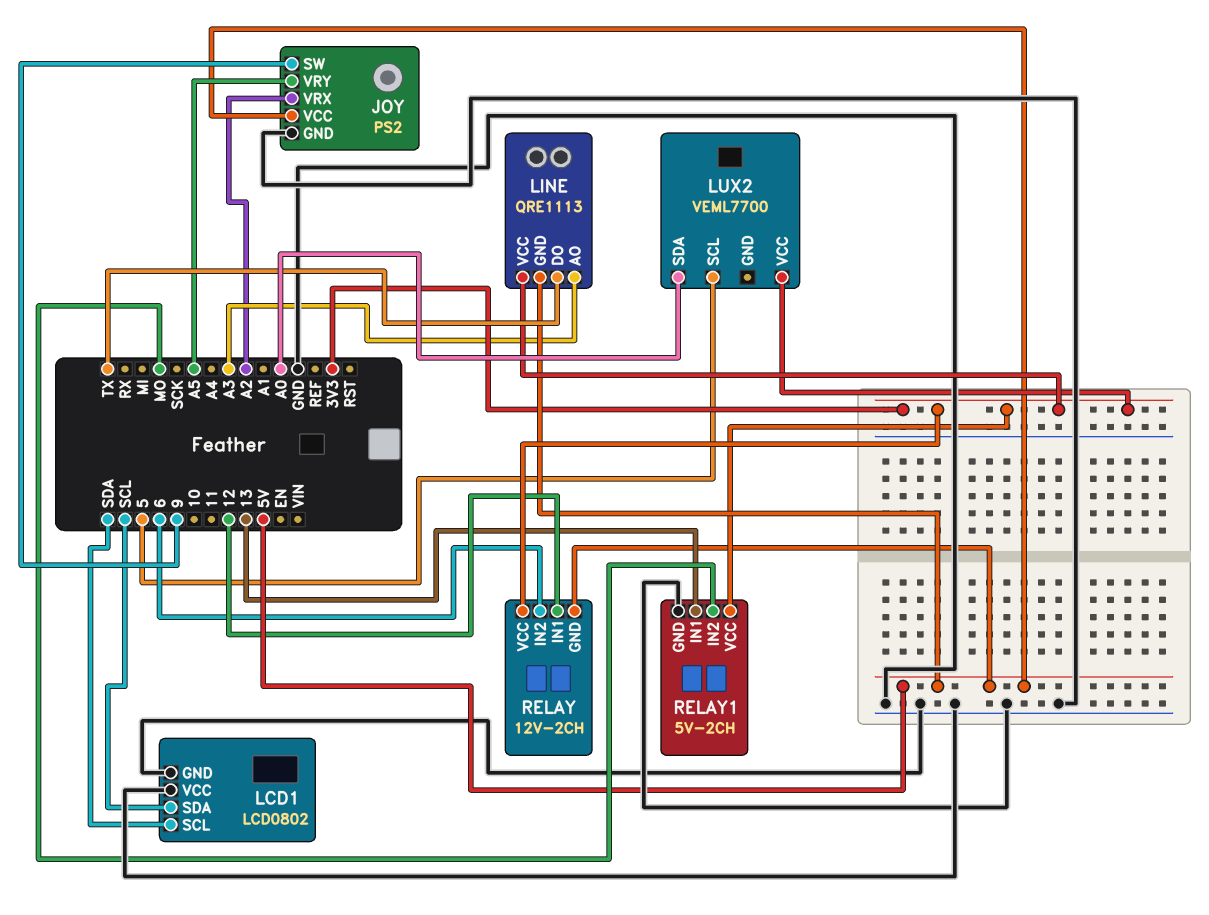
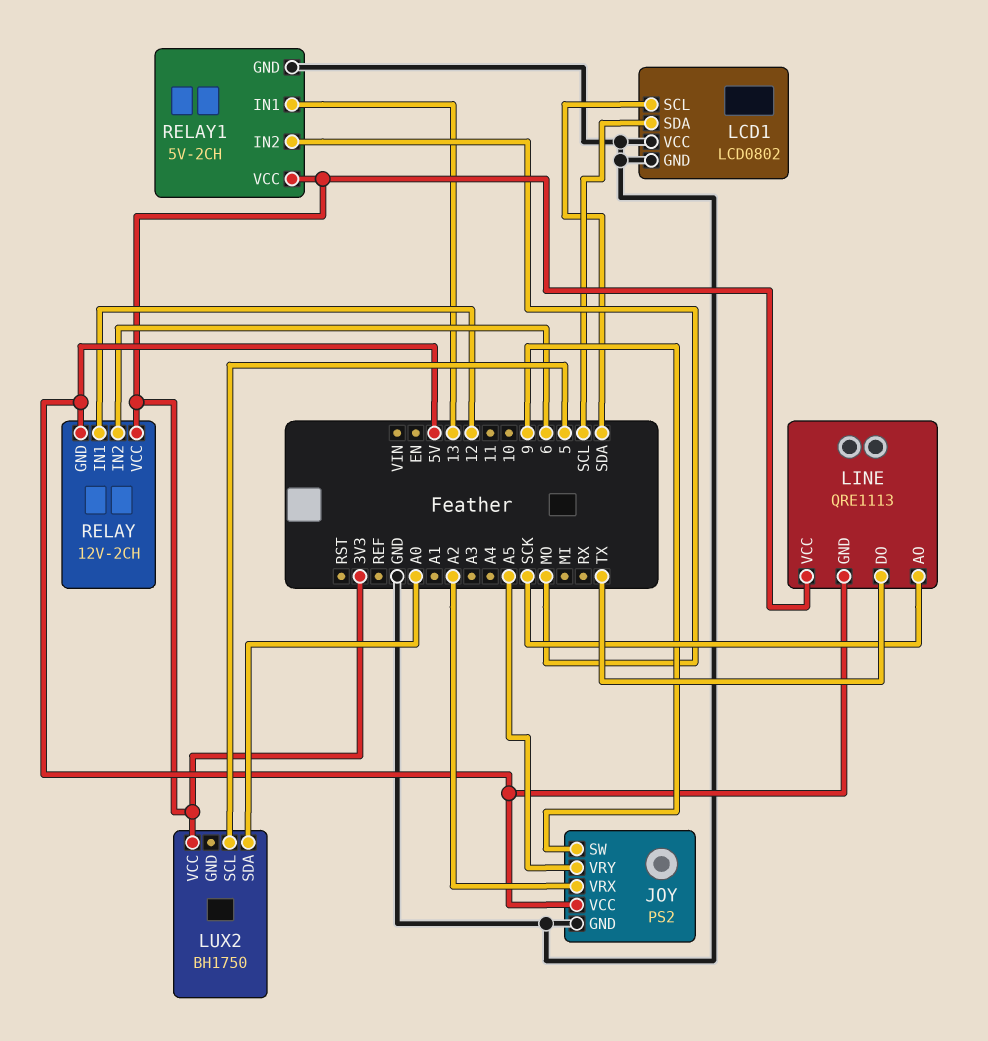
LINE pin AO: A3 -> SCK
LUX2: VEML7700 -> BH1750

